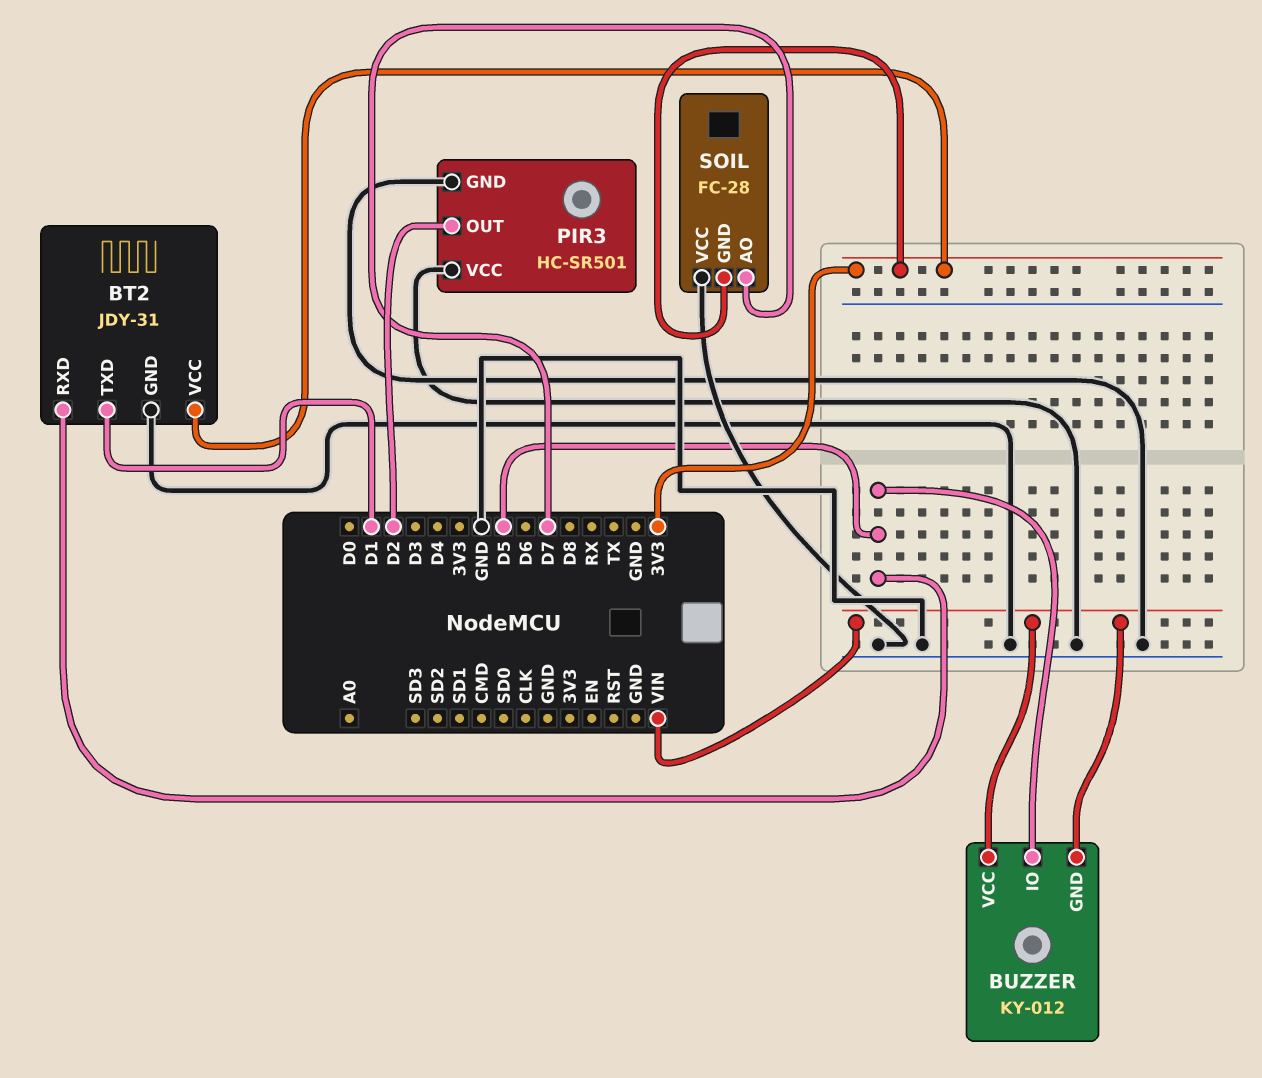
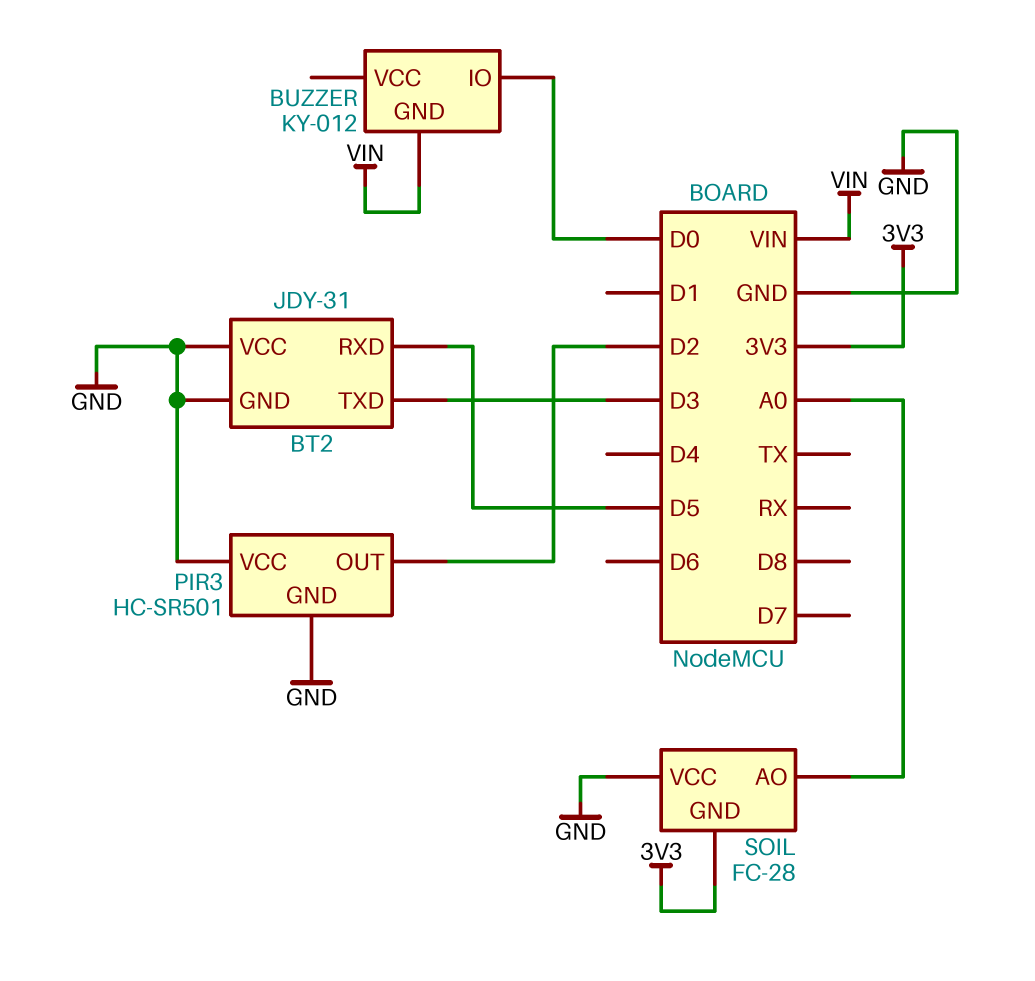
BT2 pin TXD: D1 -> D3
BT2 pin VCC: 3V3 -> GND
BUZZER pin IO: D5 -> D0
BUZZER pin VCC: VIN -> none
SOIL pin AO: D7 -> A0

